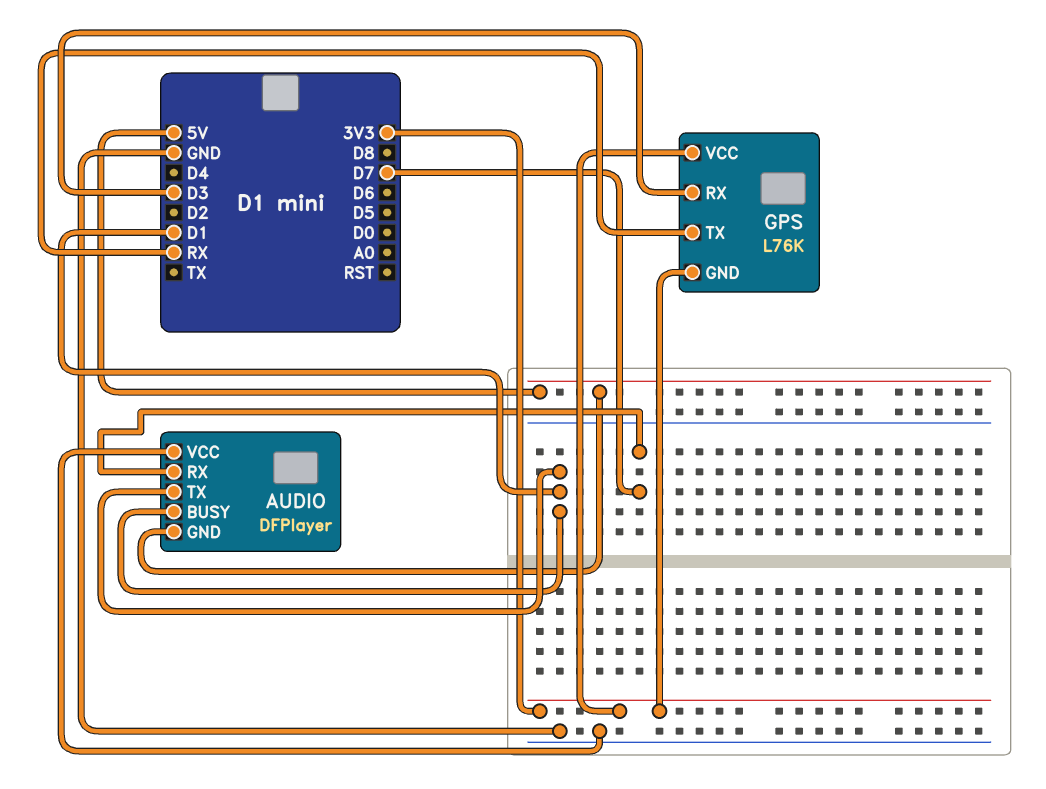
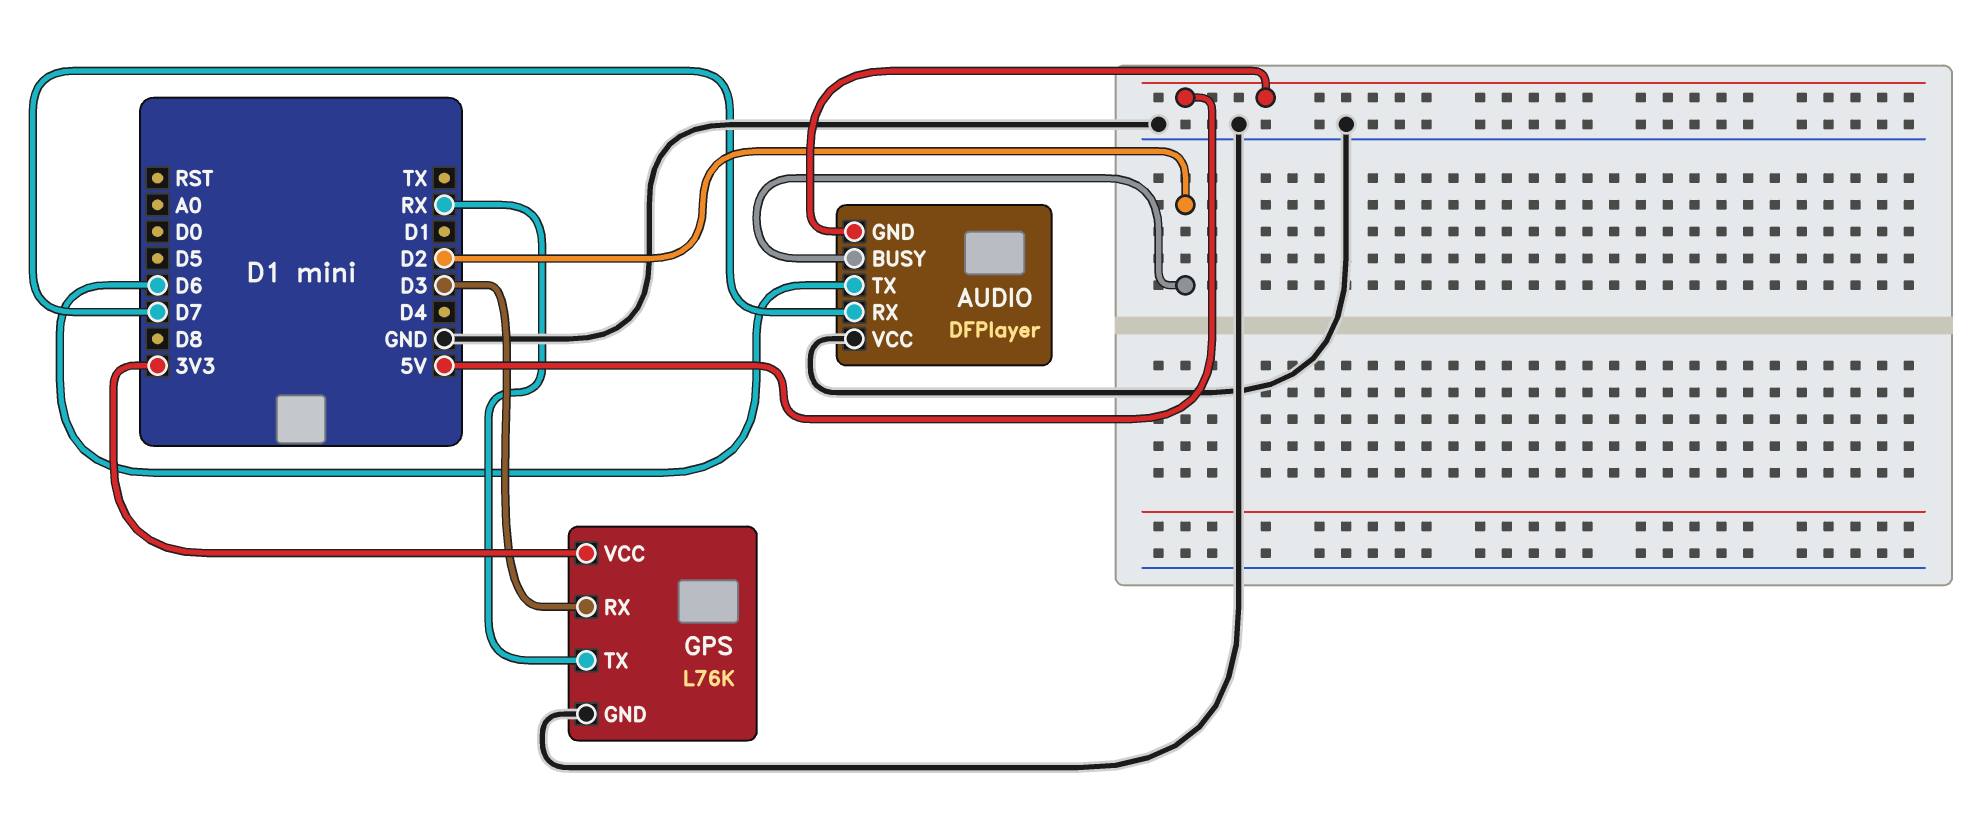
AUDIO pin BUSY: D1 -> D2
AUDIO pin TX: D1 -> D6
GPS pin GND: 3V3 -> GND

